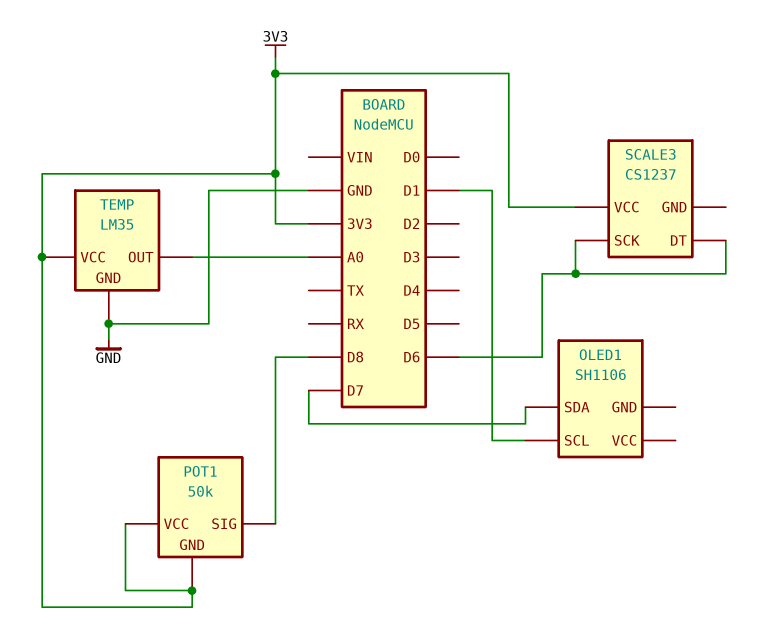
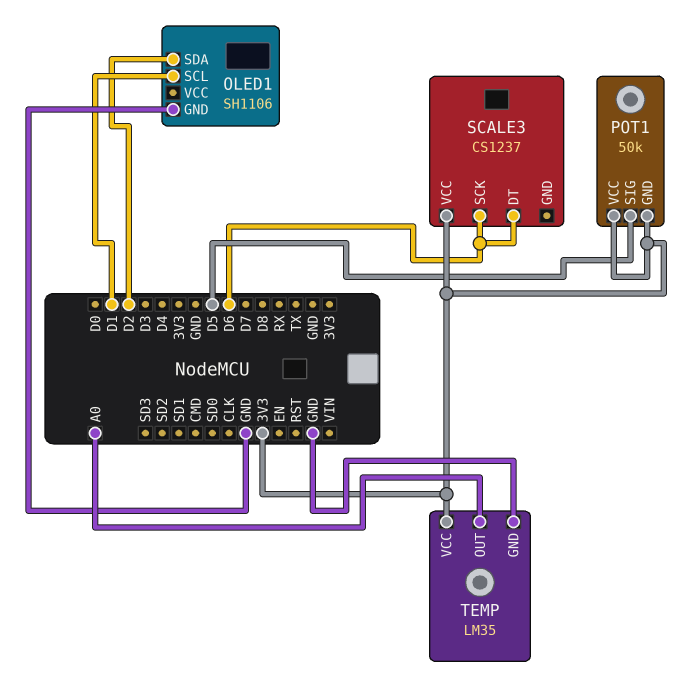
OLED1 pin GND: none -> GND
OLED1 pin SDA: D7 -> D2
POT1 pin SIG: D8 -> D5

